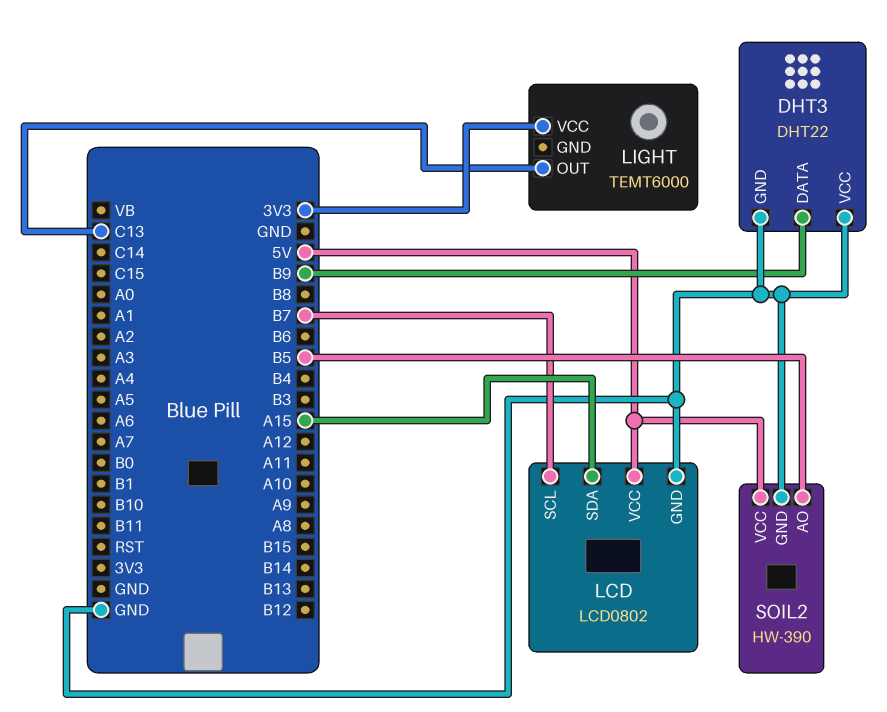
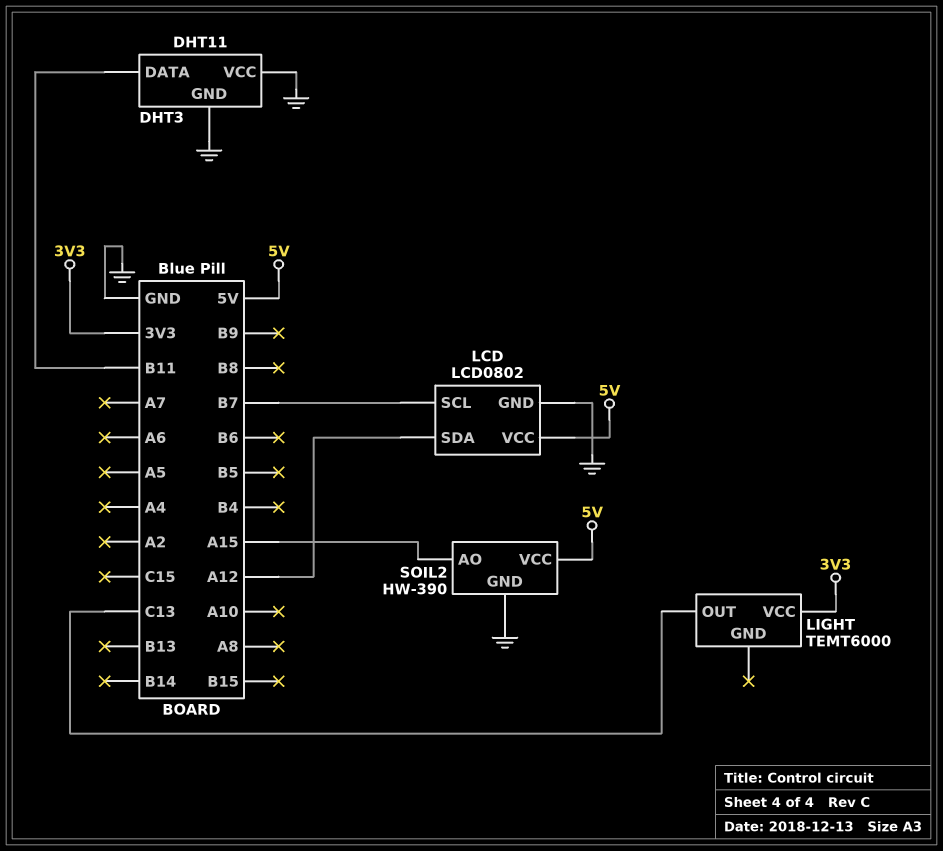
DHT3: DHT22 -> DHT11
DHT3 pin DATA: B9 -> B11
LCD pin SDA: A15 -> A12
SOIL2 pin AO: B5 -> A15

